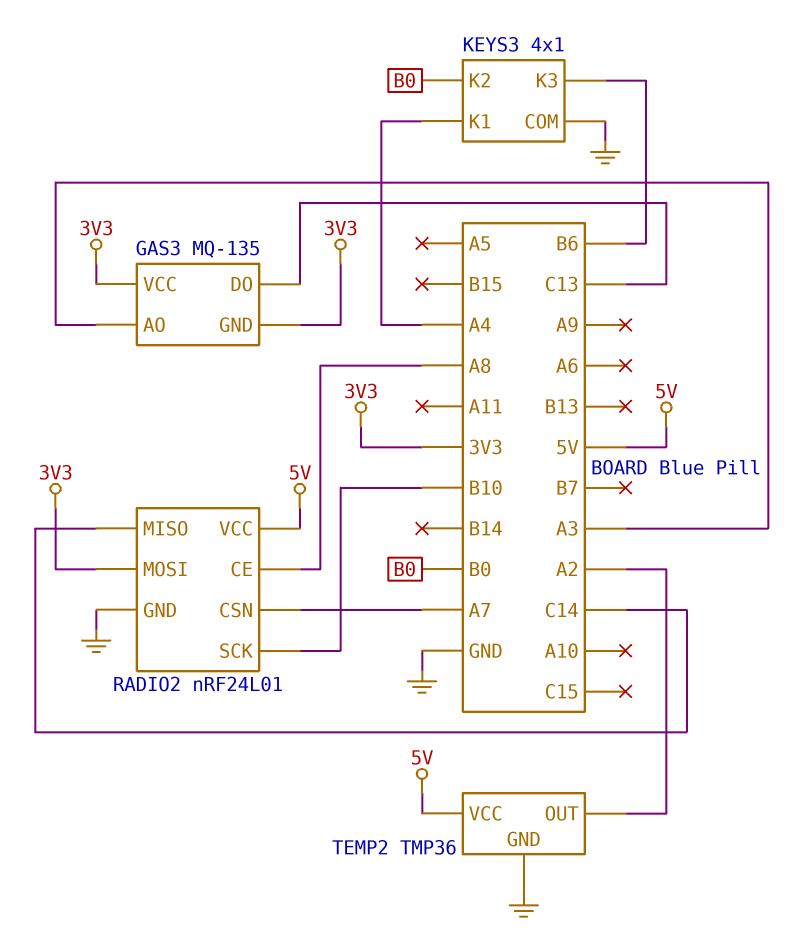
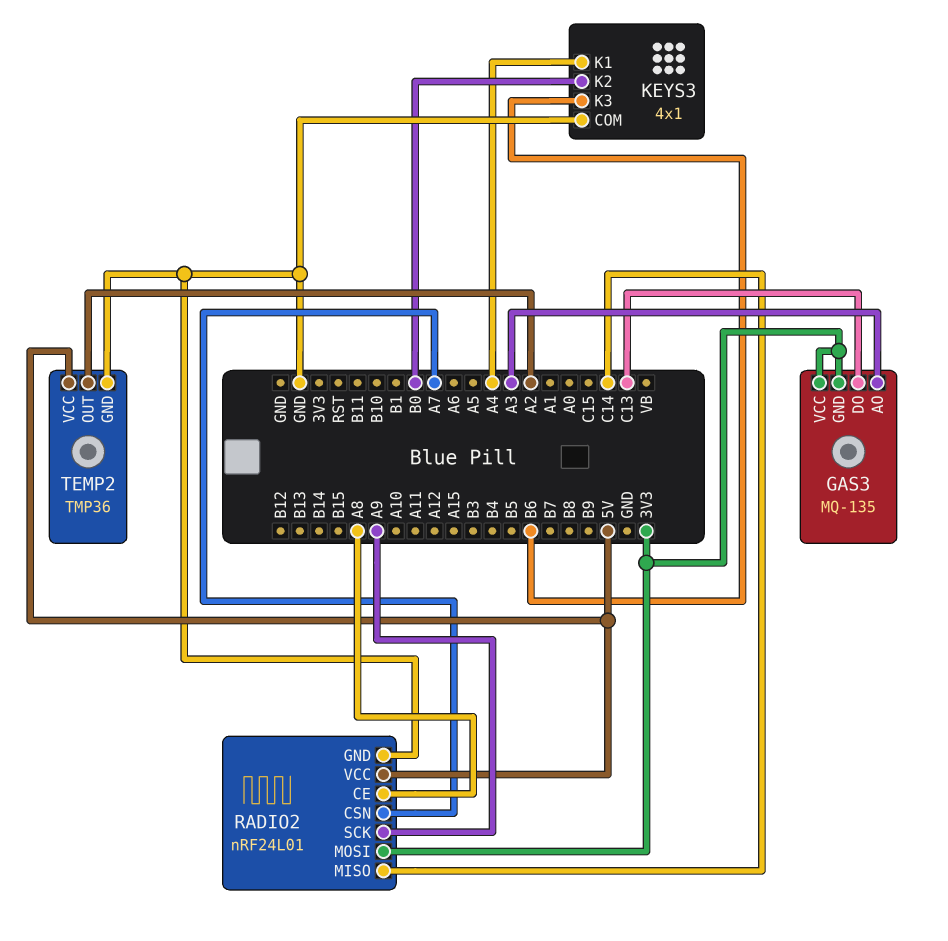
RADIO2 pin SCK: B10 -> A9

